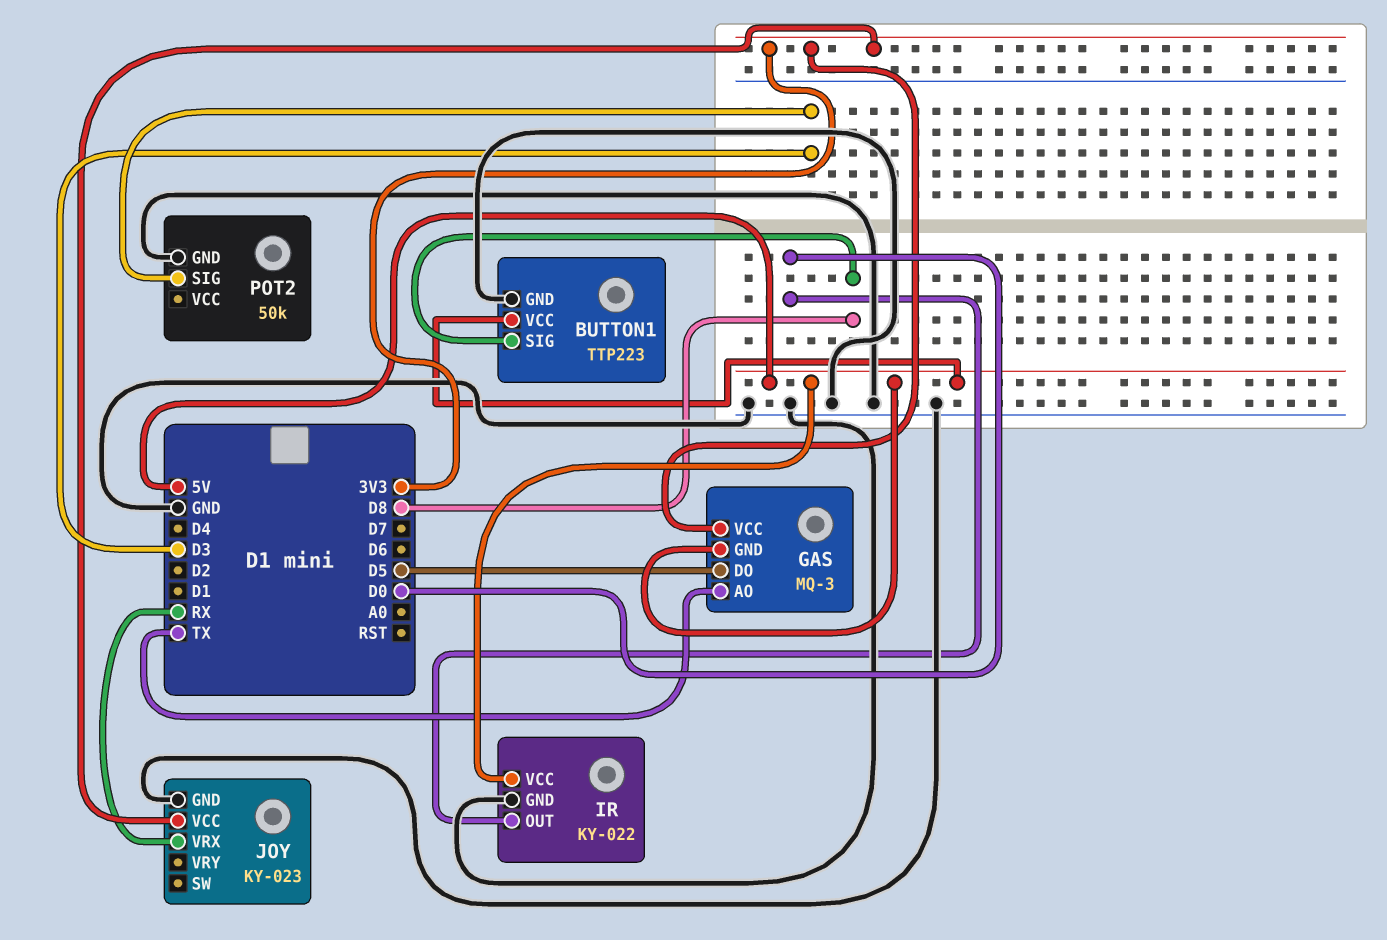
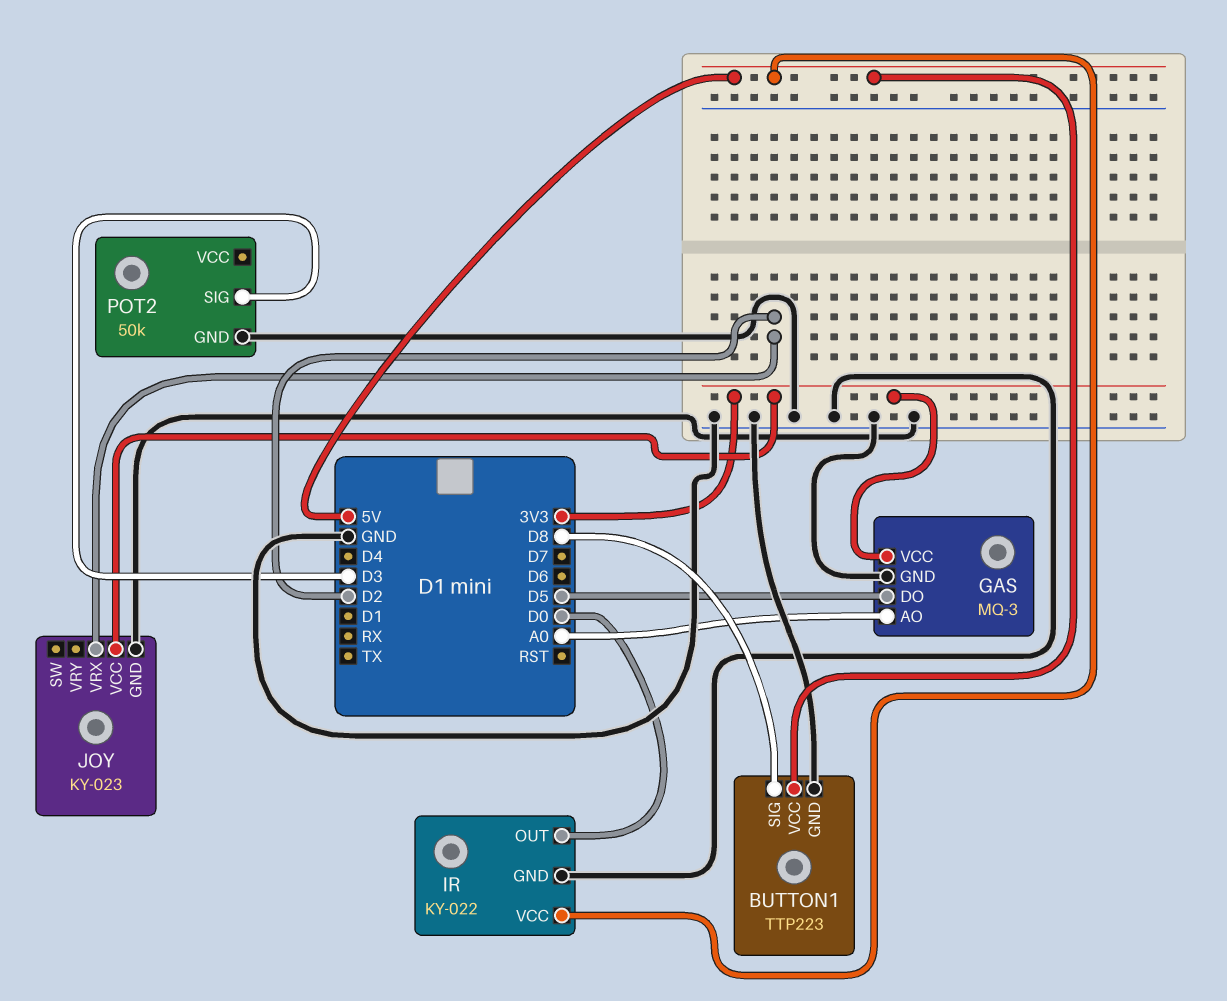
GAS pin AO: TX -> A0
GAS pin GND: 5V -> GND
JOY pin VRX: RX -> D2

